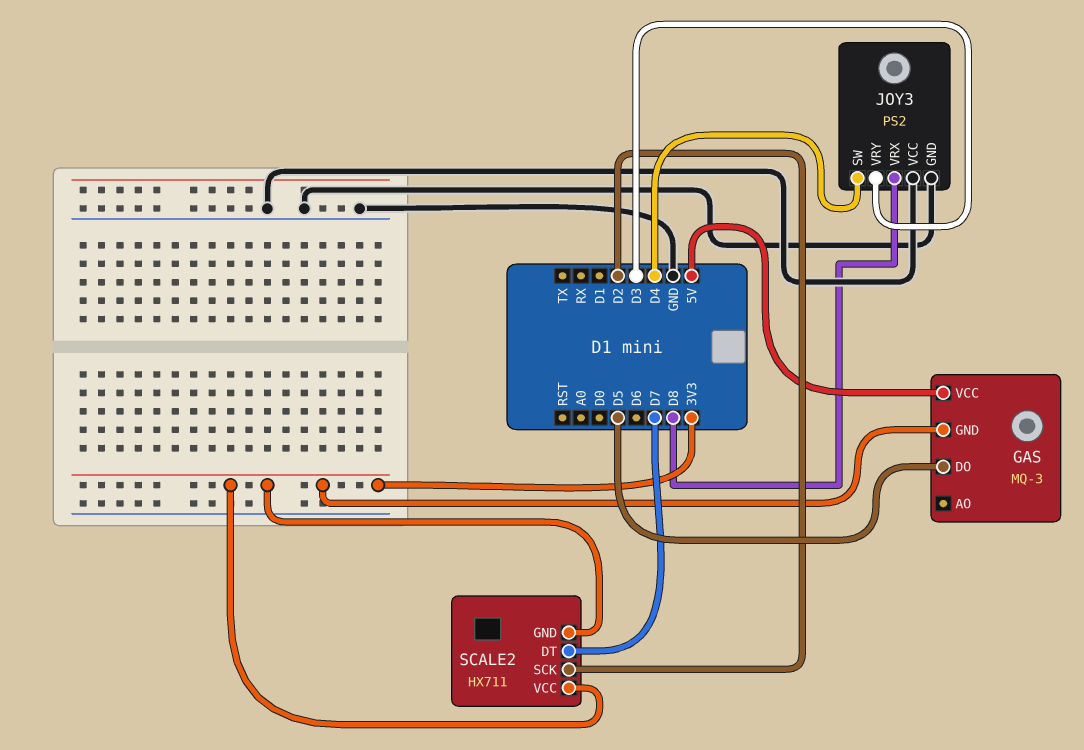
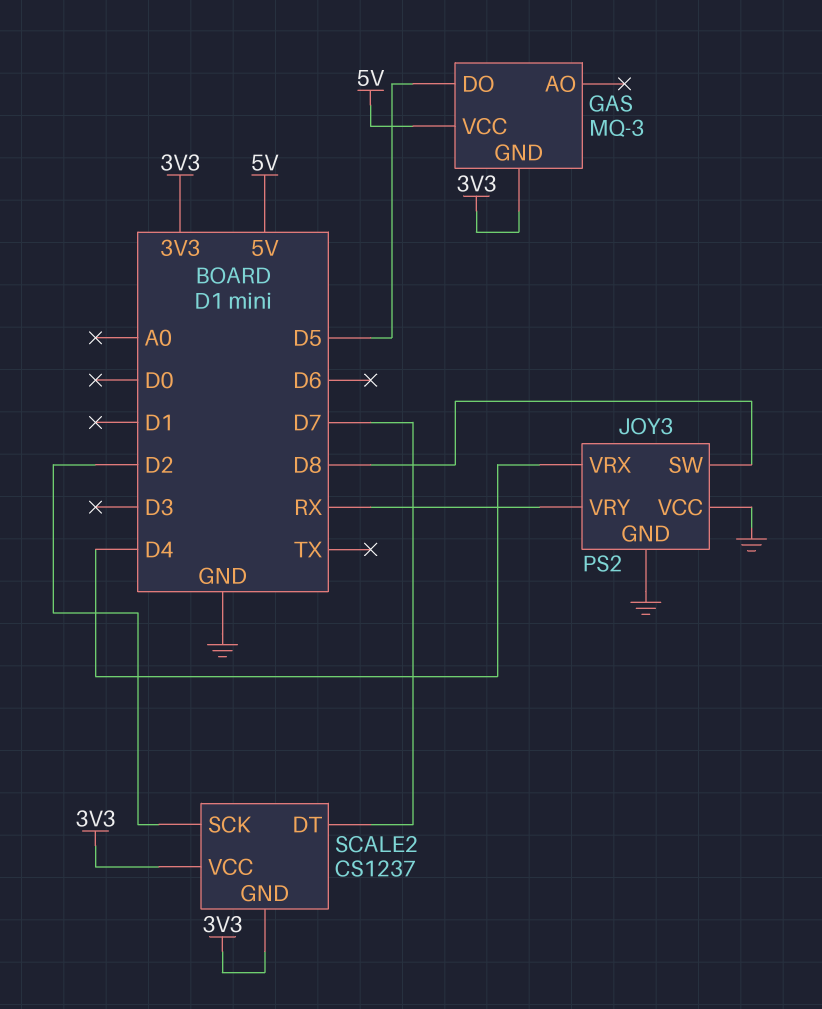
JOY3 pin SW: D4 -> D8
JOY3 pin VRX: D8 -> D4
JOY3 pin VRY: D3 -> RX
SCALE2: HX711 -> CS1237

